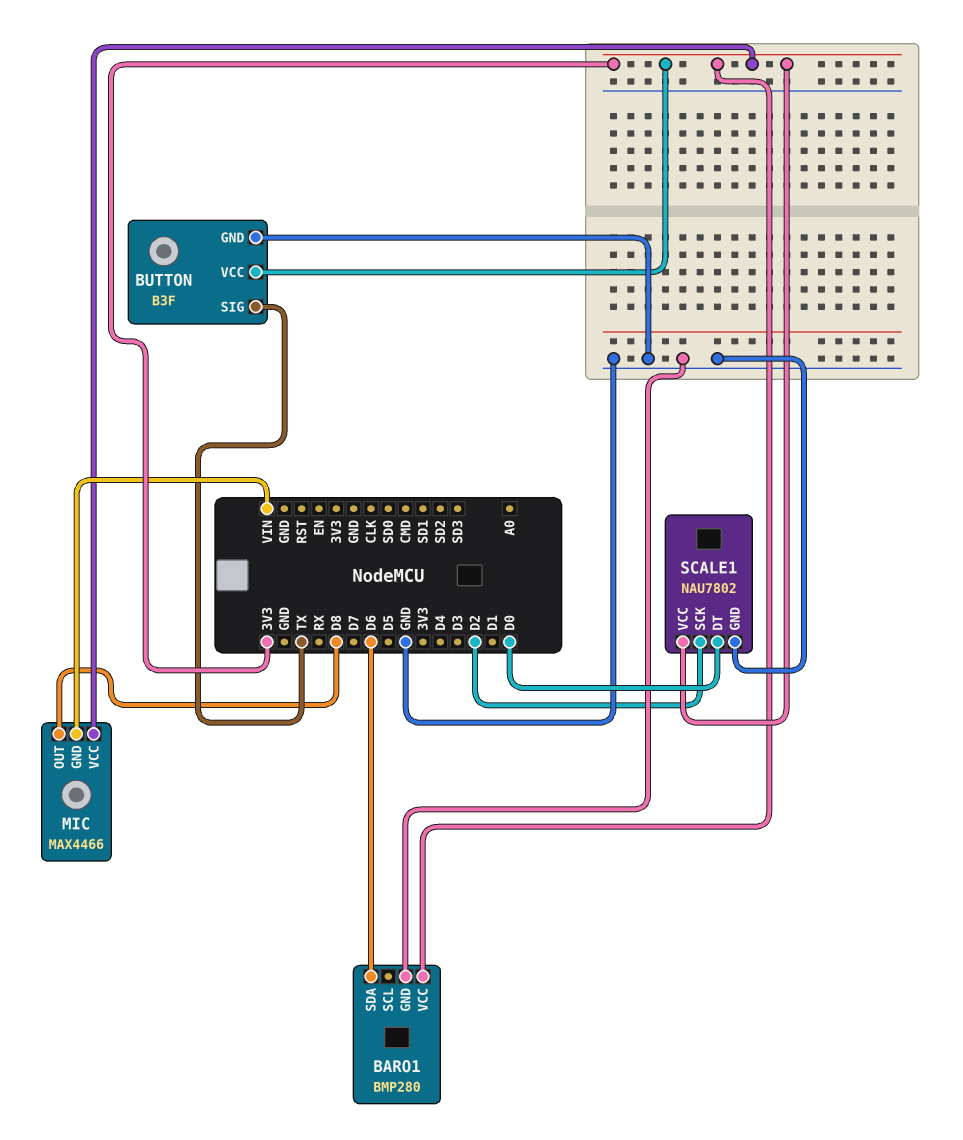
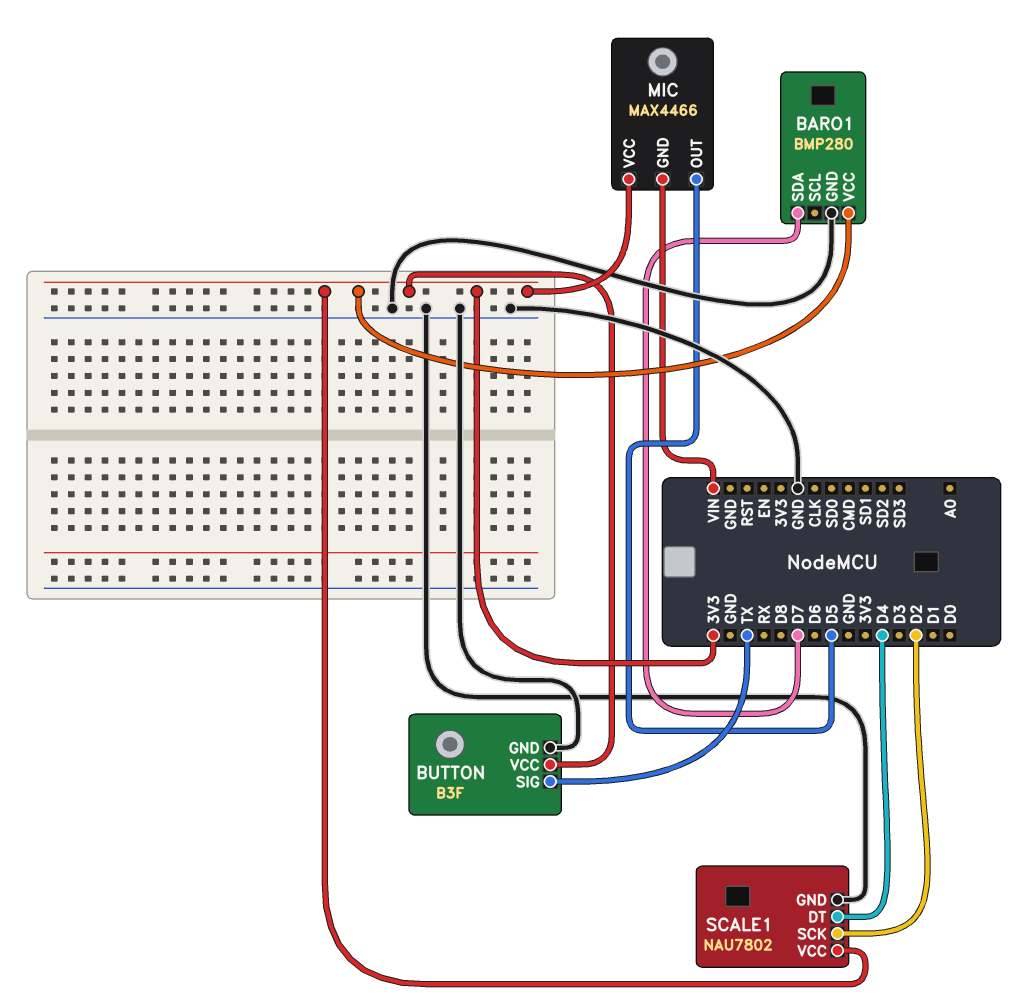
BARO1 pin SDA: D6 -> D7
MIC pin OUT: D8 -> D5
SCALE1 pin DT: D0 -> D4

